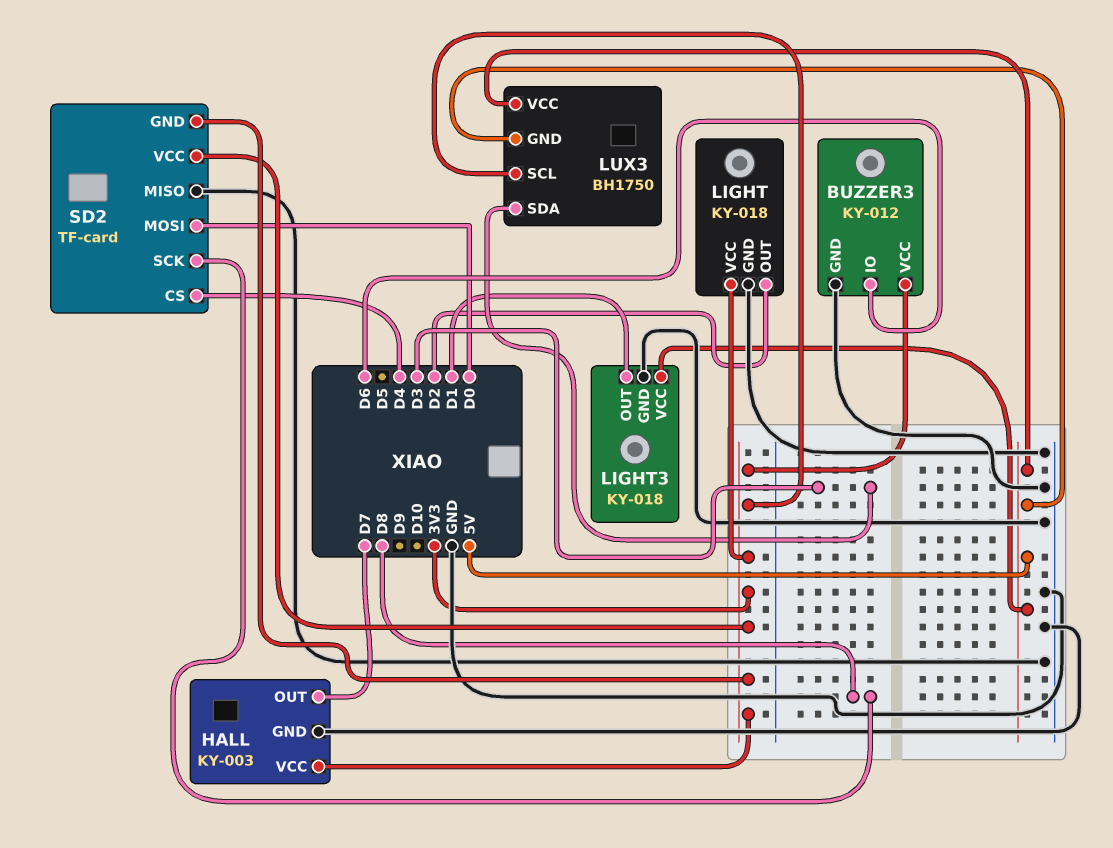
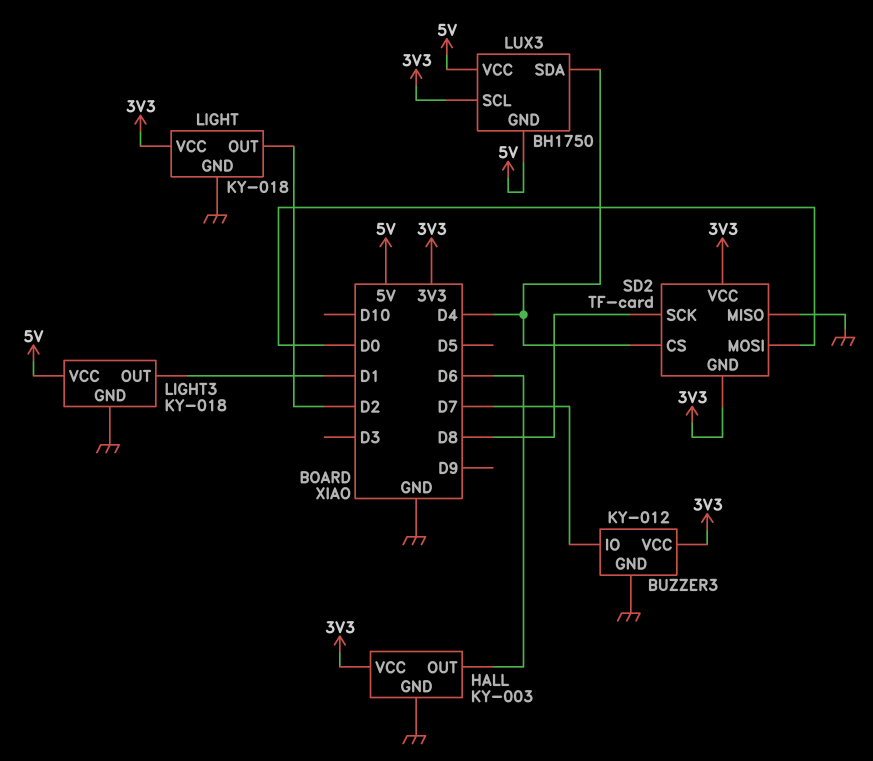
BUZZER3 pin IO: D6 -> D7
HALL pin OUT: D7 -> D6
LUX3 pin SDA: D3 -> D4

